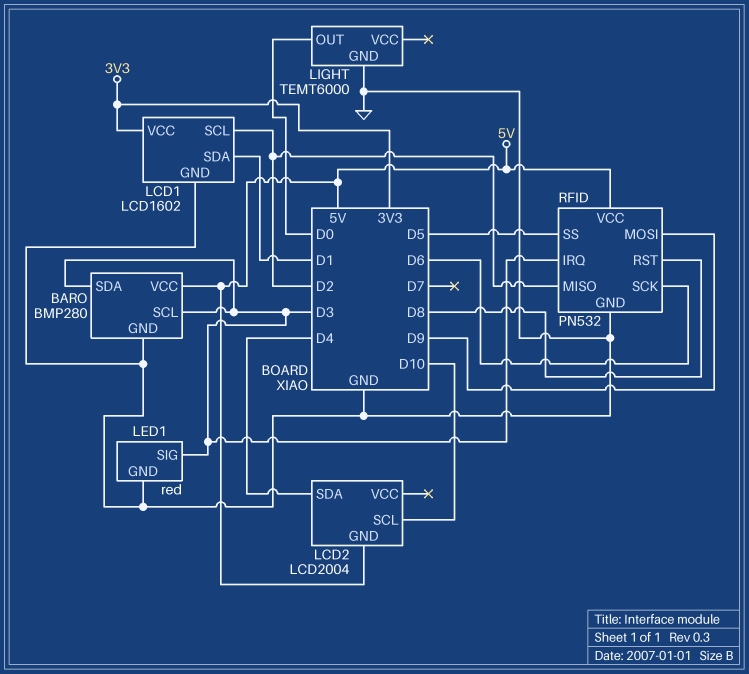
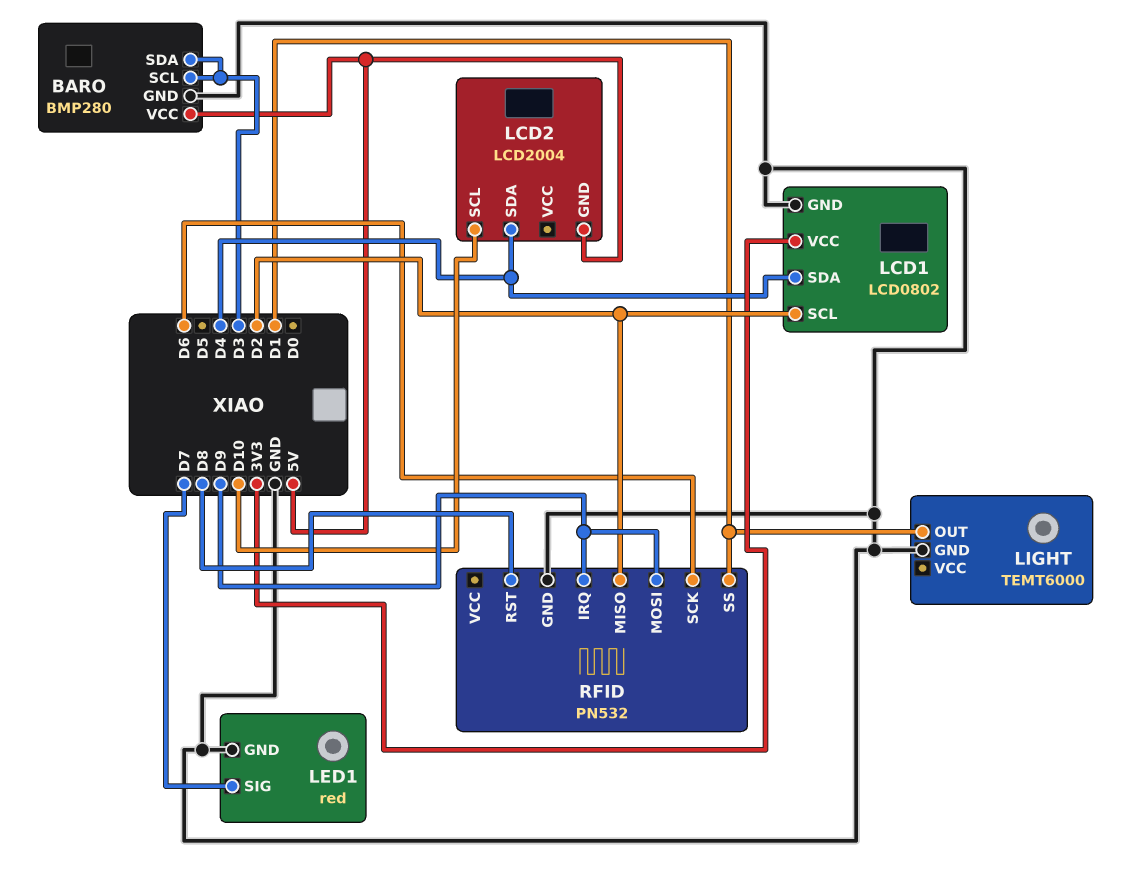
LCD1: LCD1602 -> LCD0802
LCD1 pin SDA: D1 -> D4
LED1 pin SIG: D3 -> D7
LIGHT pin OUT: D0 -> D1
RFID pin IRQ: D3 -> D9
RFID pin SS: D5 -> D1
RFID pin VCC: 5V -> none

